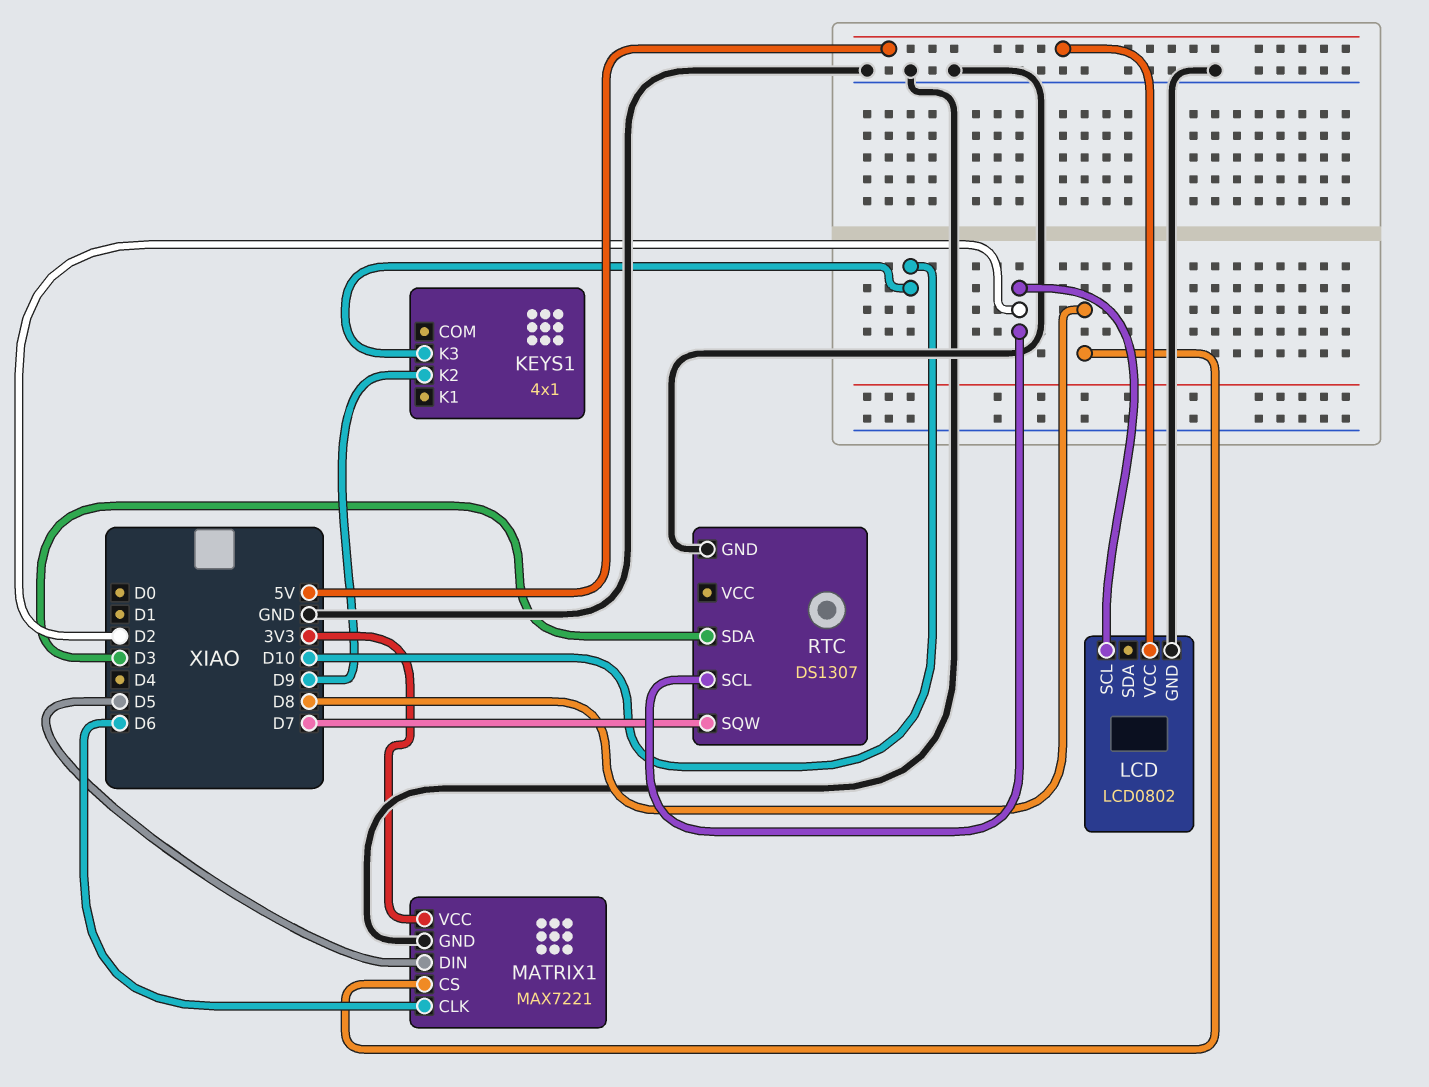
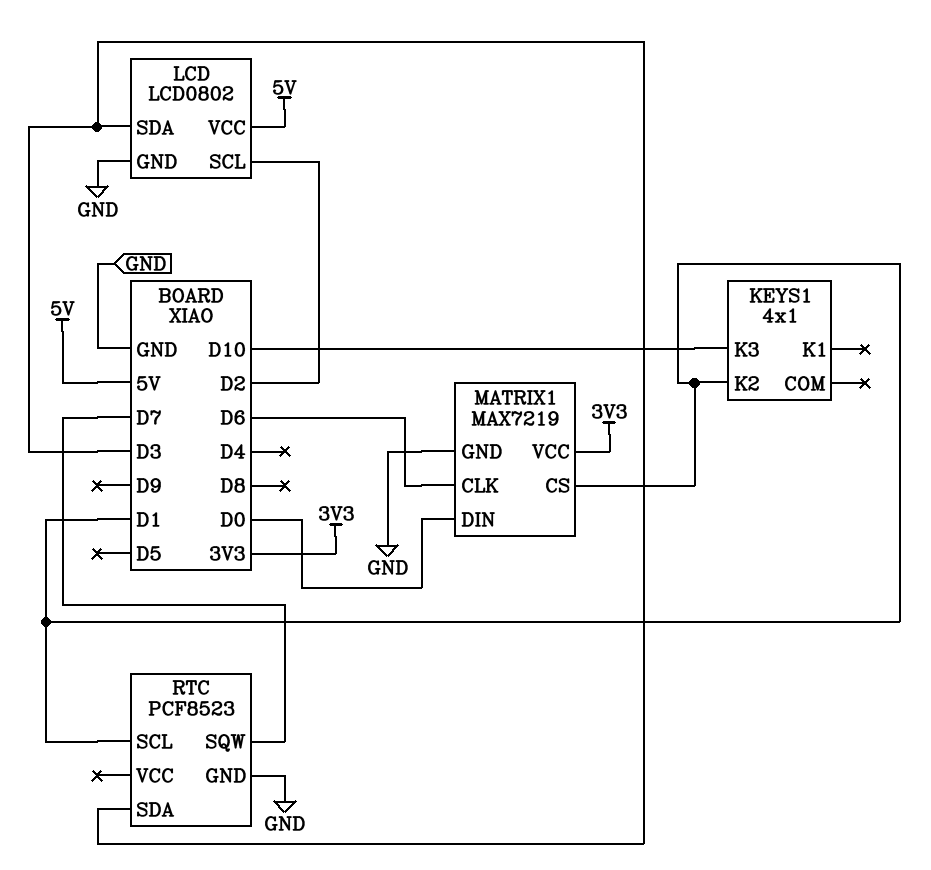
KEYS1 pin K2: D9 -> D1
LCD pin SDA: none -> D3
MATRIX1: MAX7221 -> MAX7219
MATRIX1 pin CS: D8 -> D1
MATRIX1 pin DIN: D5 -> D0
RTC: DS1307 -> PCF8523
RTC pin SCL: D2 -> D1

